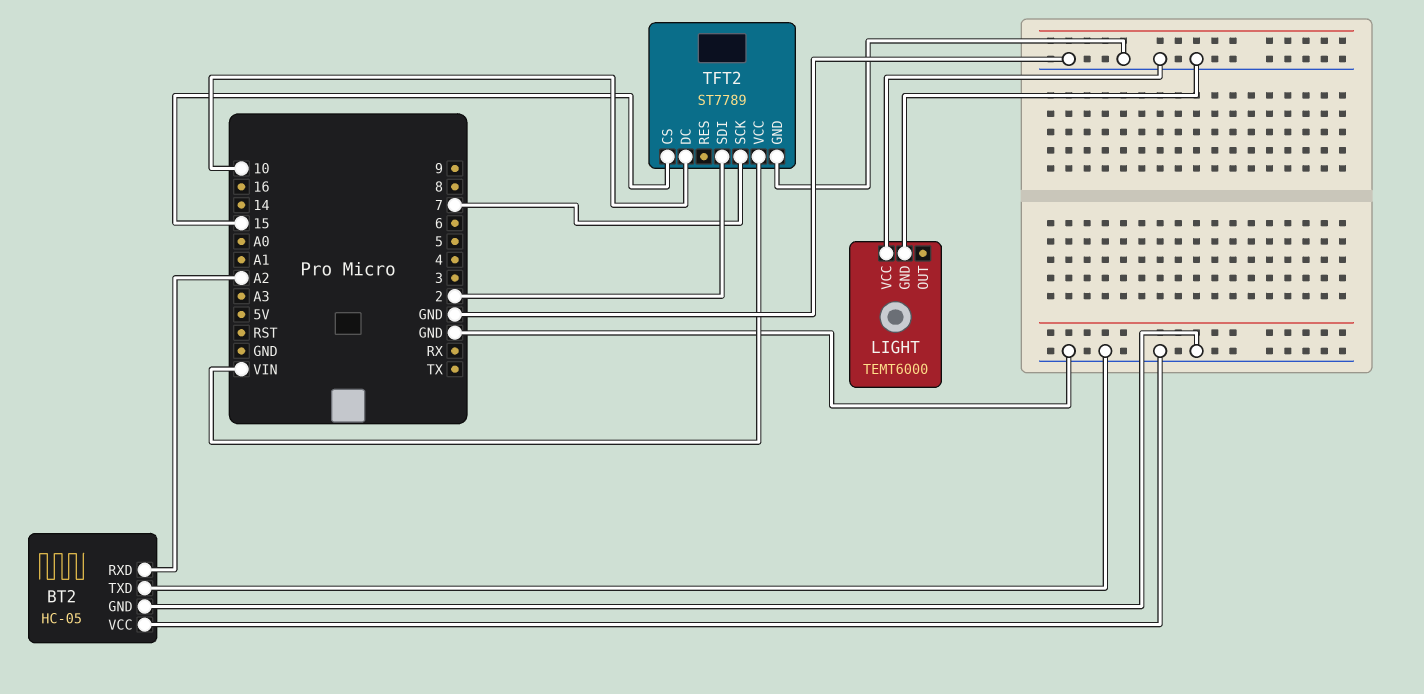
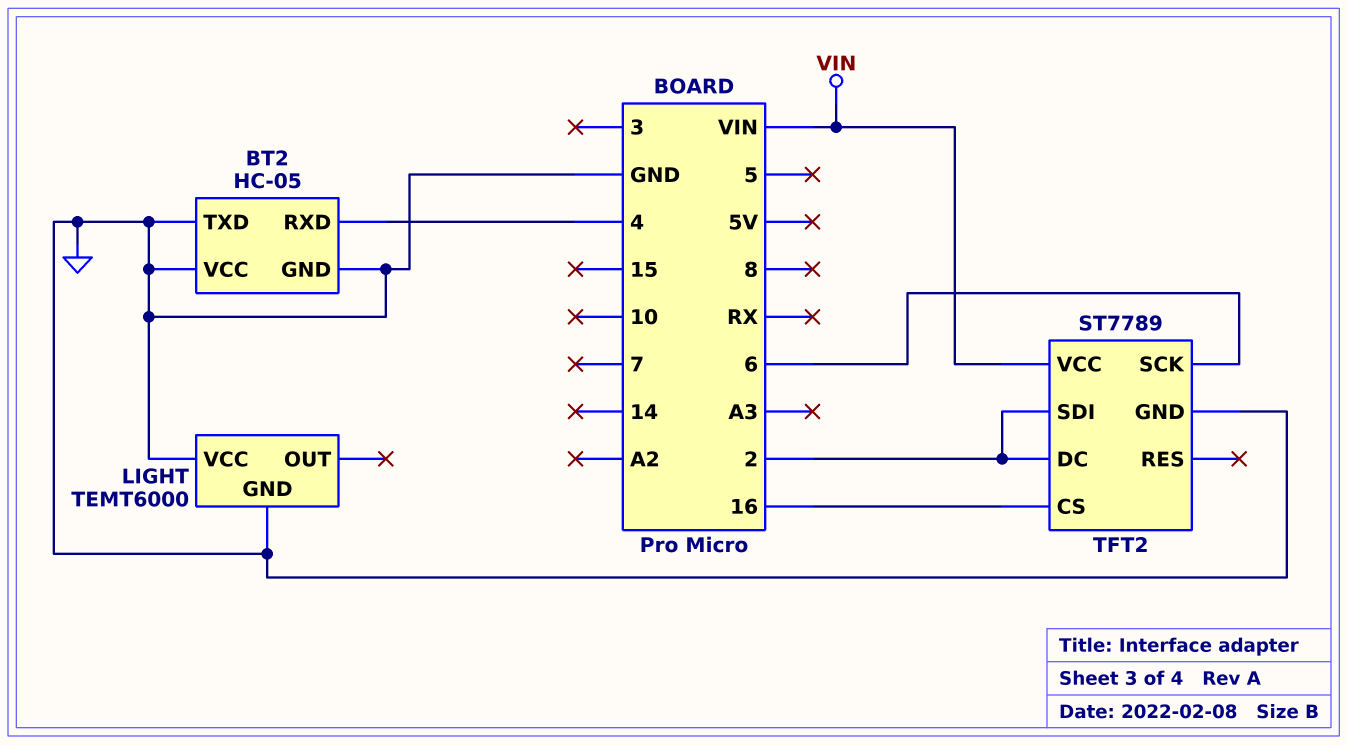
BT2 pin RXD: A2 -> 4
TFT2 pin CS: 15 -> 16
TFT2 pin DC: 10 -> 2
TFT2 pin SCK: 7 -> 6

